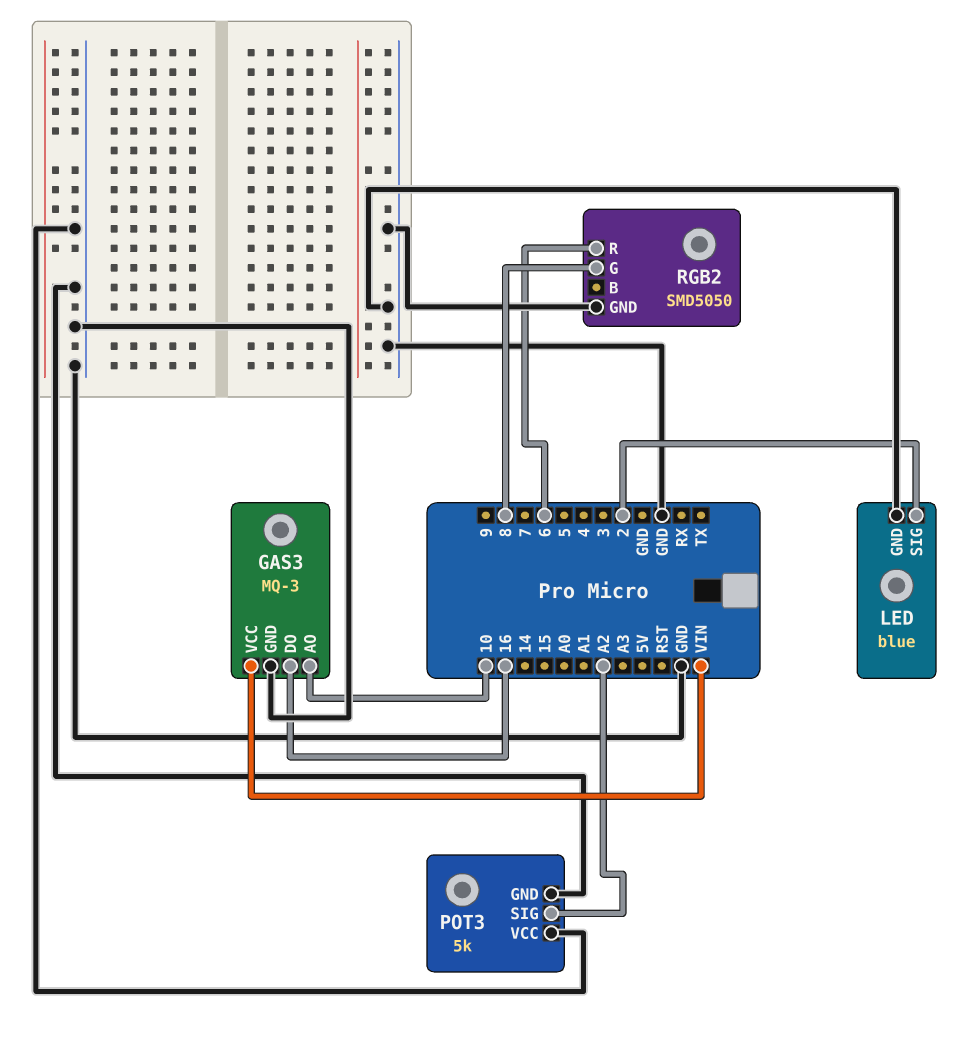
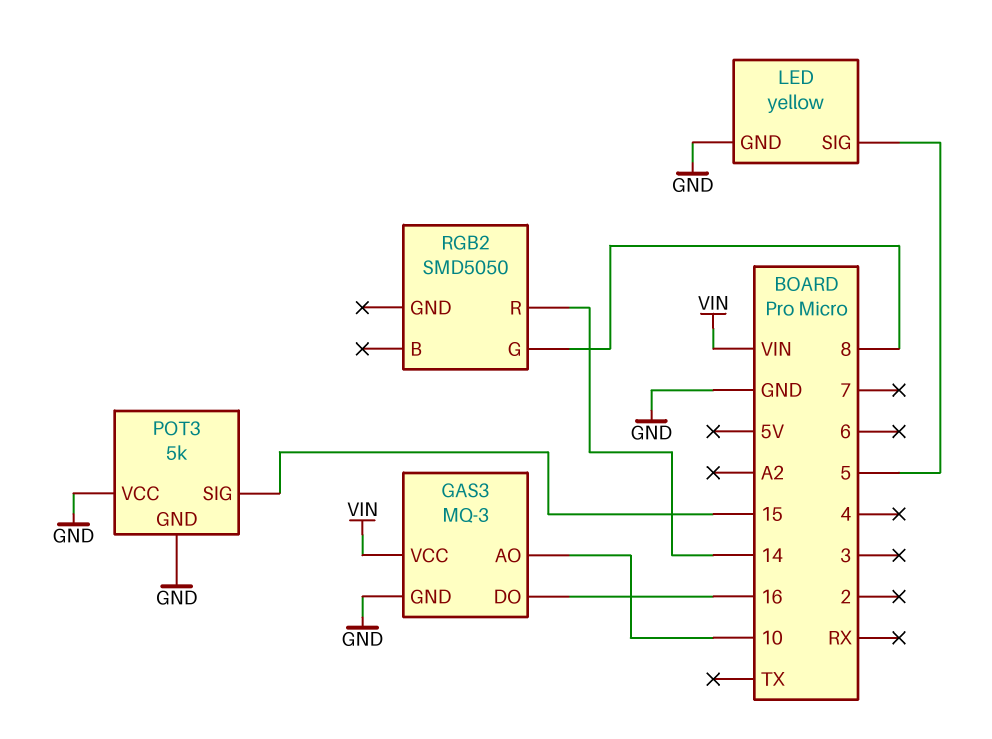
LED: blue -> yellow
LED pin SIG: 2 -> 5
POT3 pin SIG: A2 -> 15
RGB2 pin GND: GND -> none
RGB2 pin R: 6 -> 14

